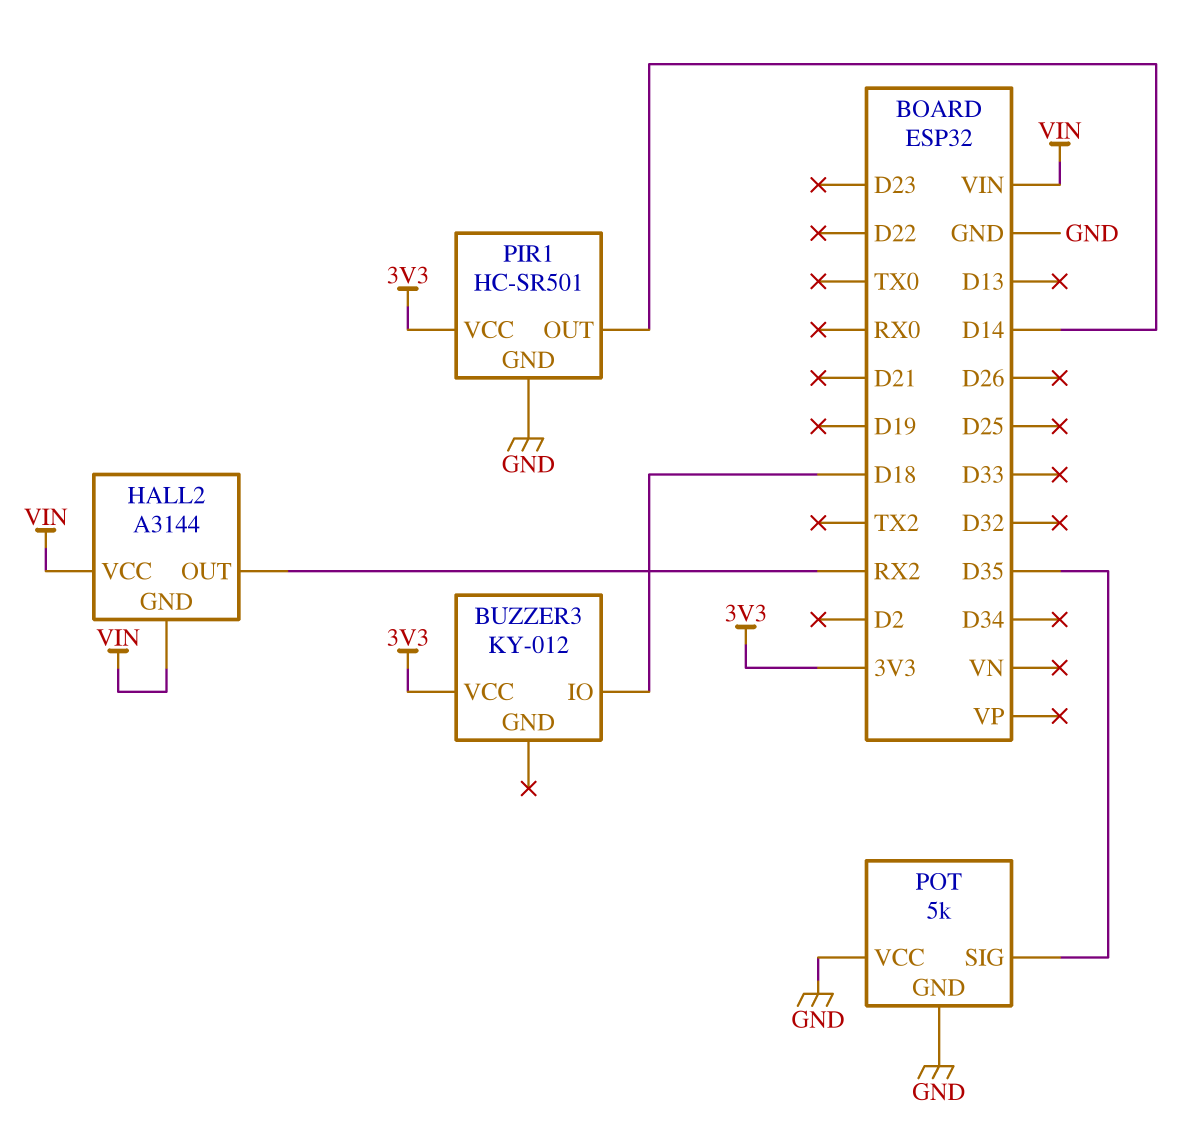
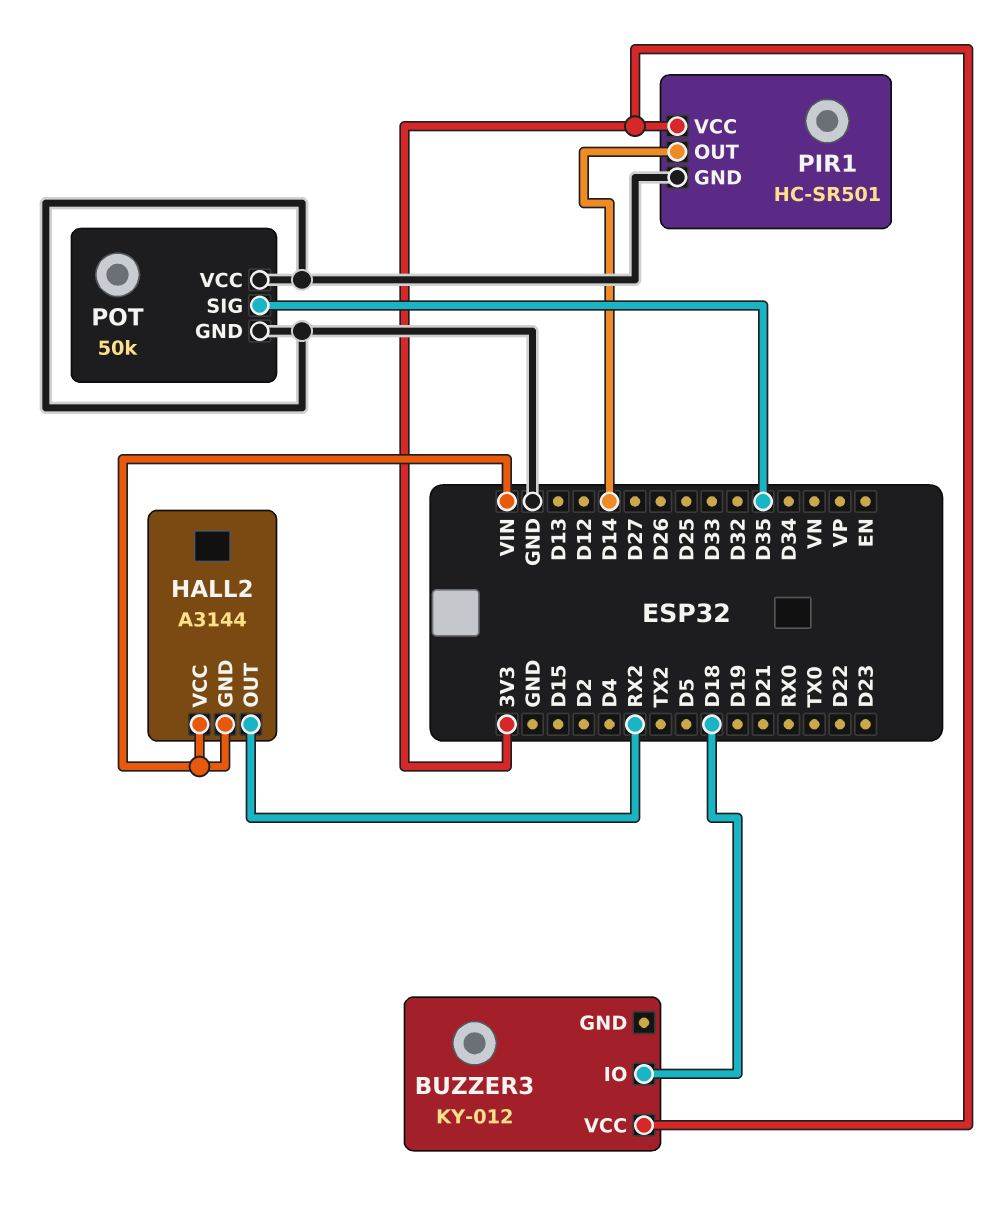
POT: 5k -> 50k

